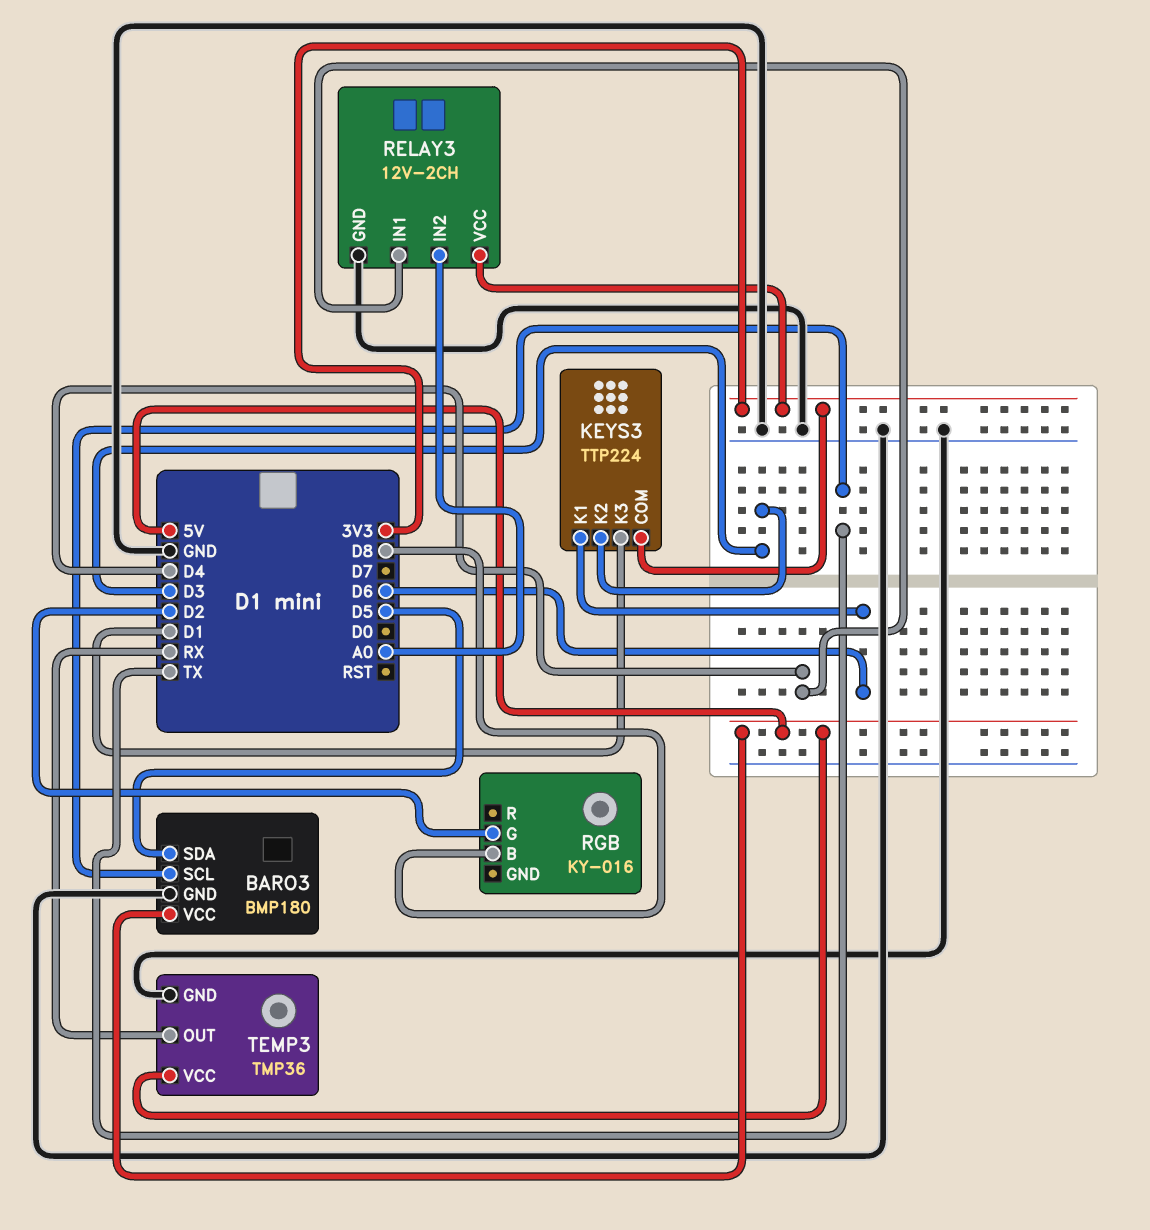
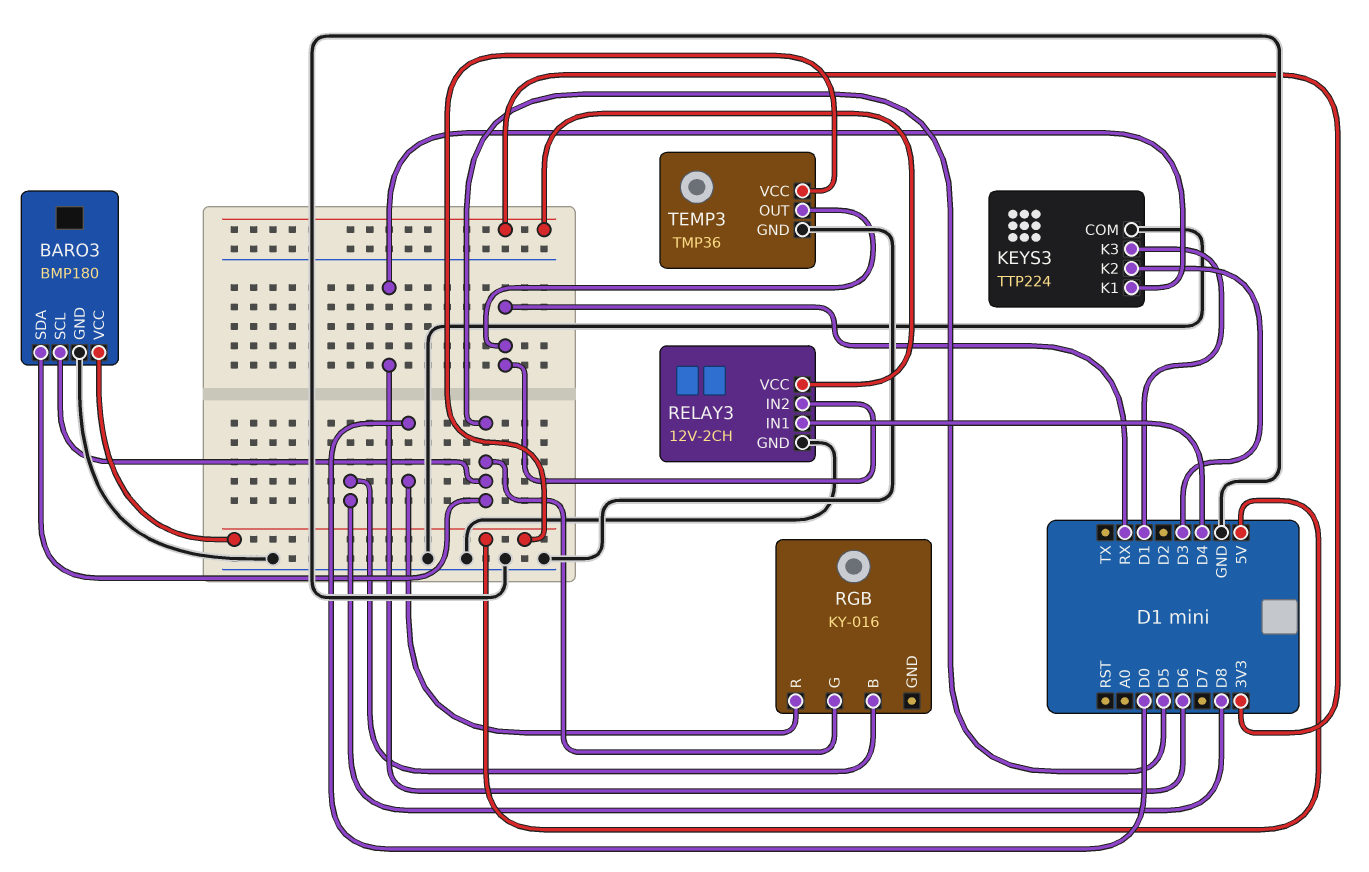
BARO3 pin SCL: TX -> D5
KEYS3 pin COM: 3V3 -> GND
RELAY3 pin IN2: A0 -> RX
RGB pin G: D2 -> D5
RGB pin R: none -> D0

